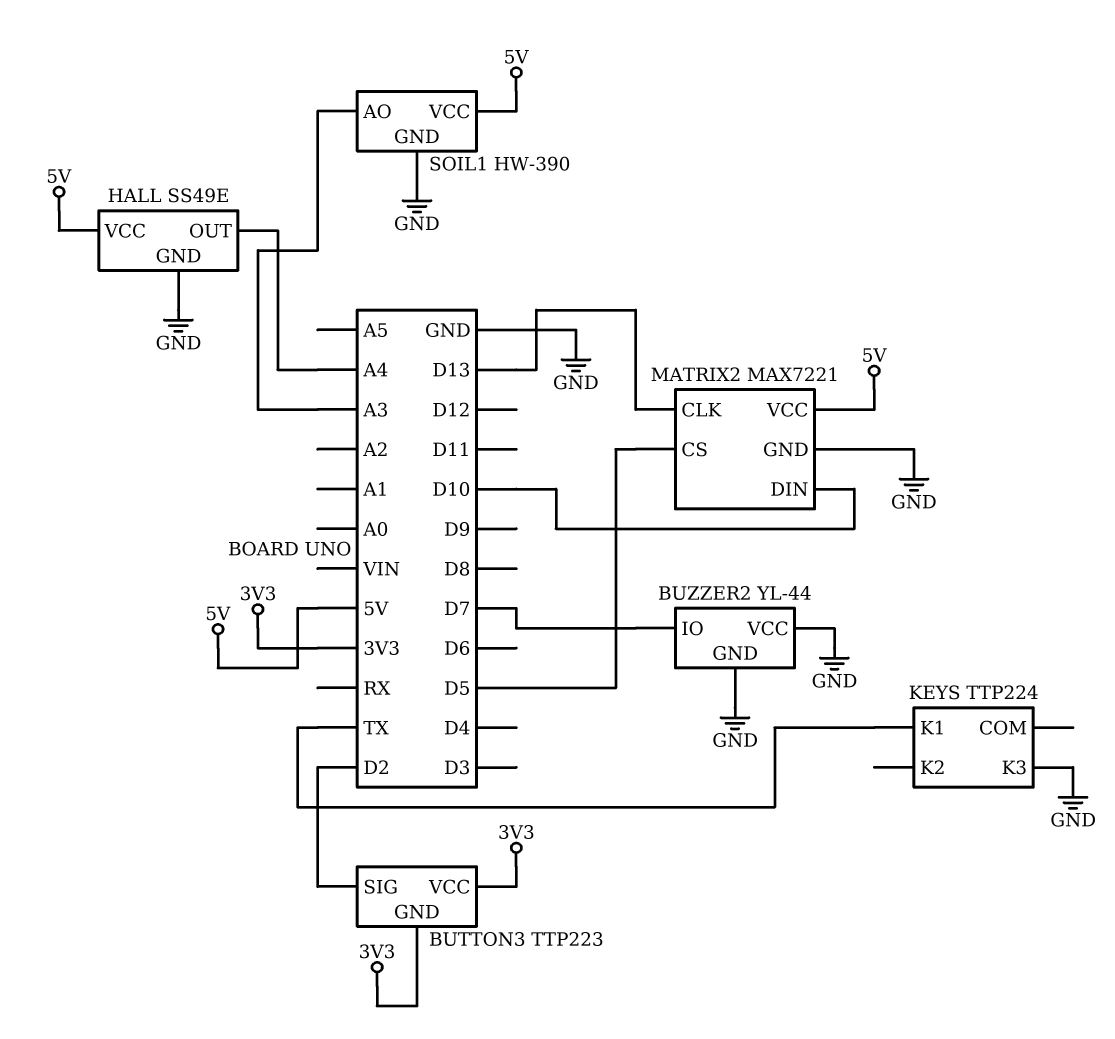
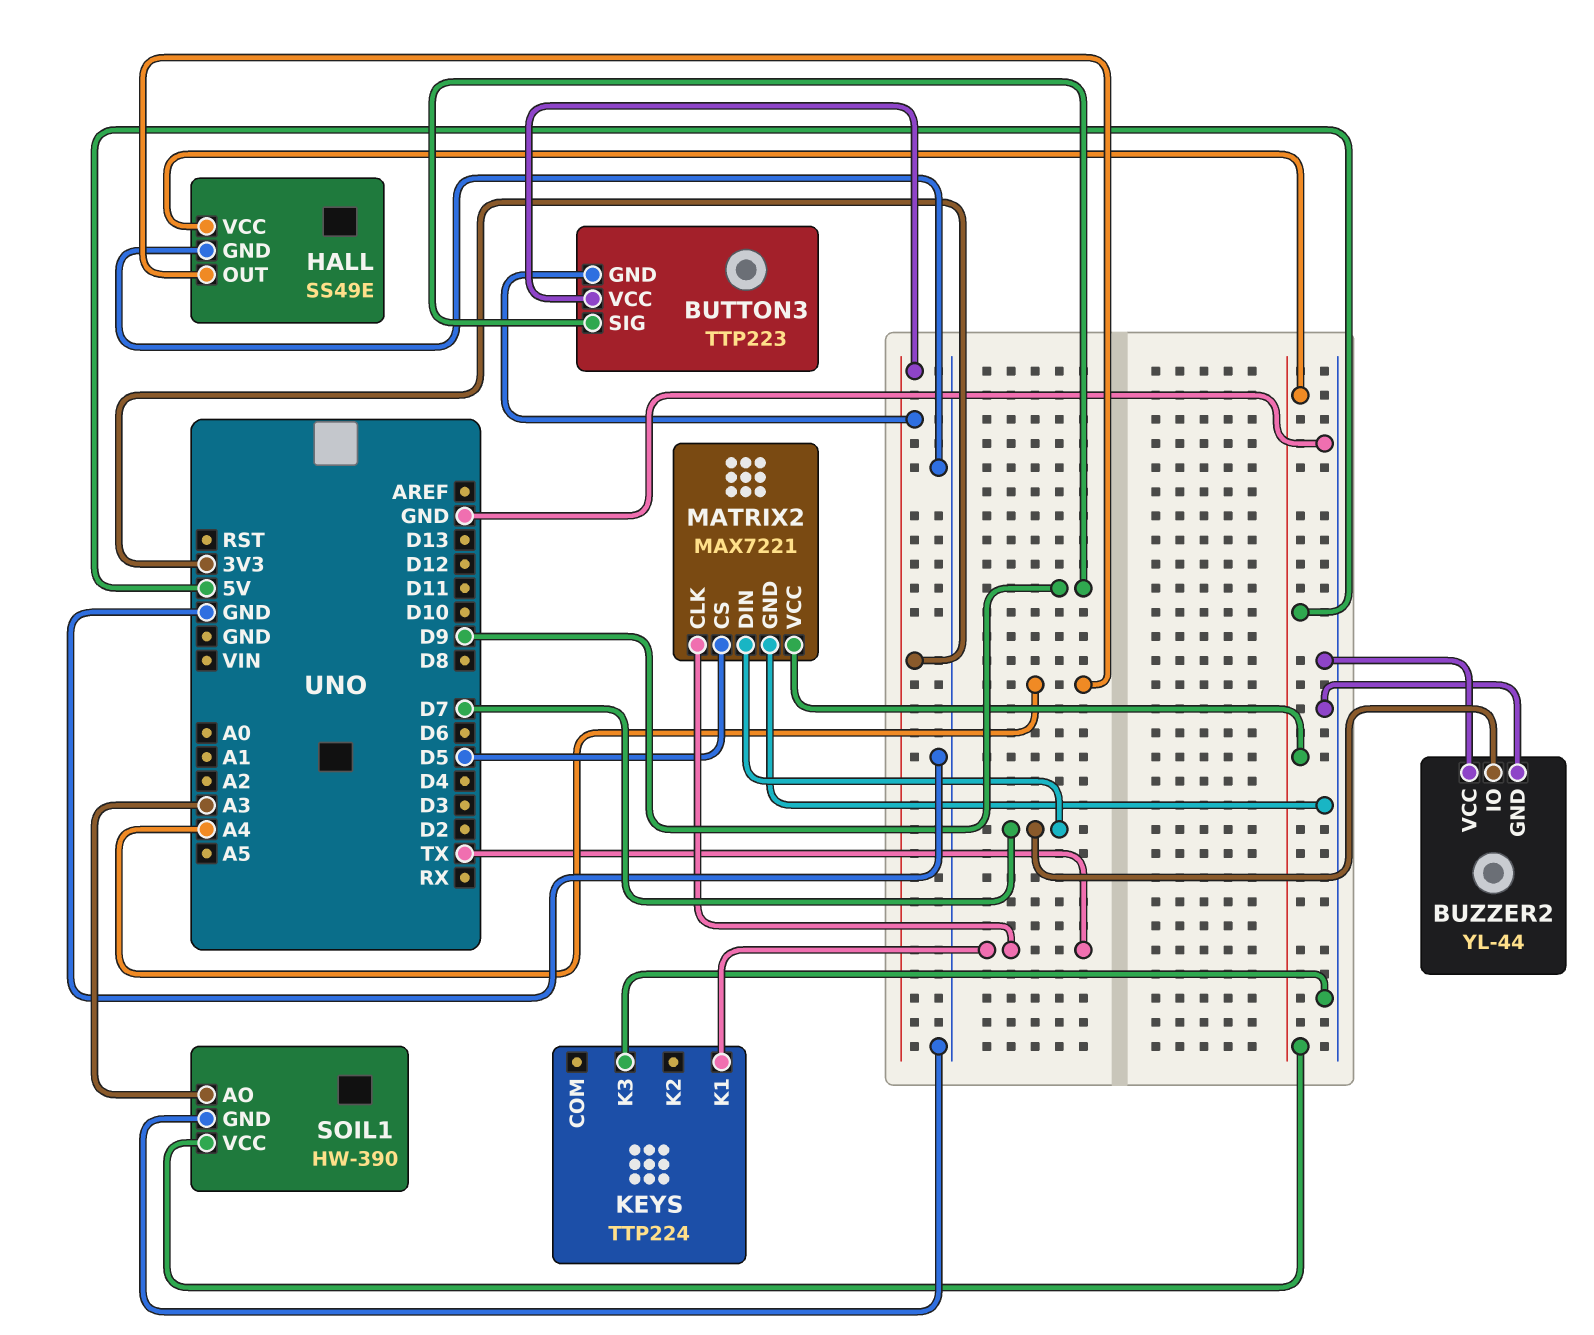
BUTTON3 pin SIG: D2 -> D9
MATRIX2 pin CLK: D13 -> TX
MATRIX2 pin DIN: D10 -> D7

